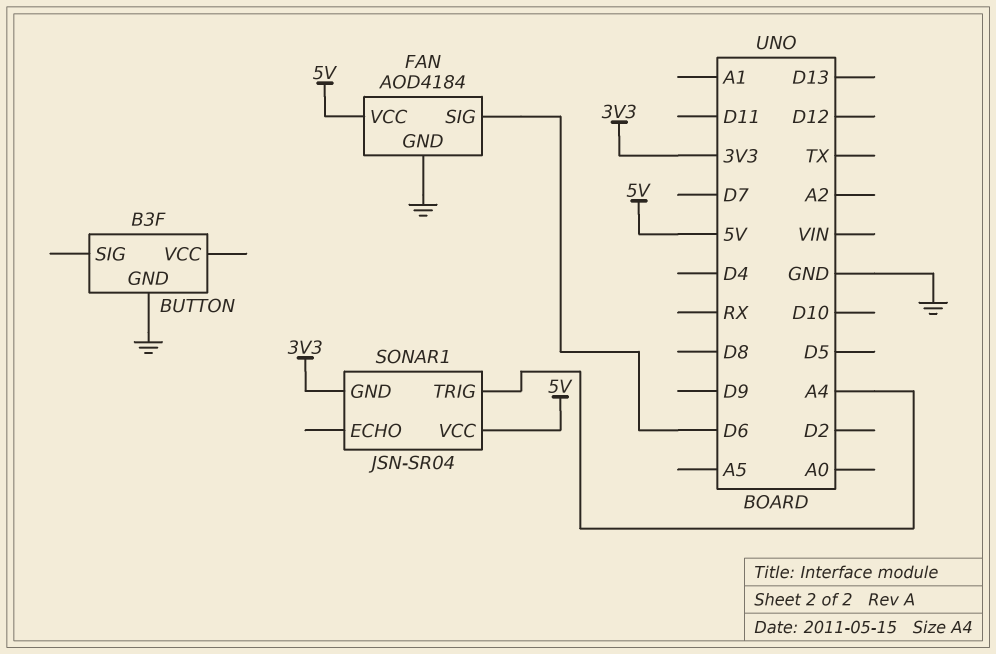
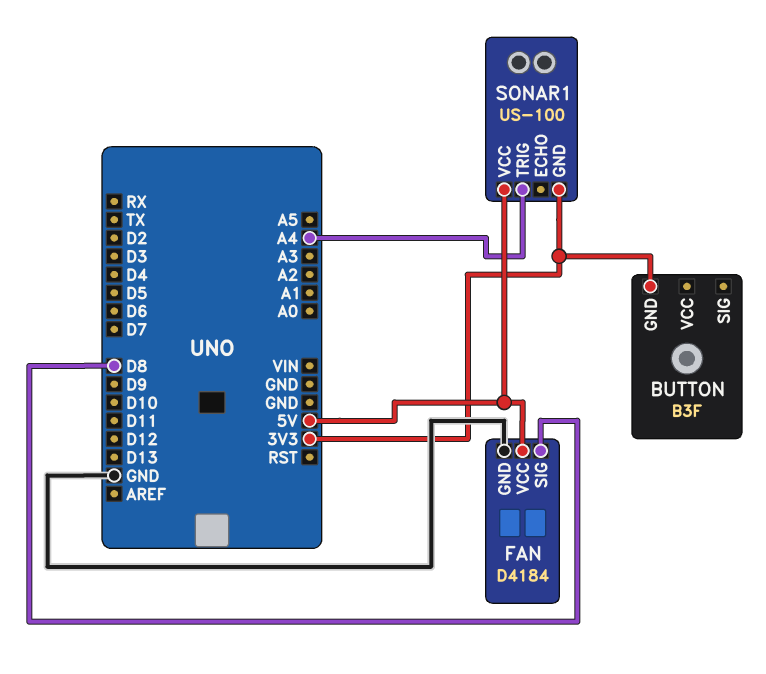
BUTTON pin GND: GND -> 3V3
FAN: AOD4184 -> D4184
FAN pin SIG: D6 -> D8
SONAR1: JSN-SR04 -> US-100

